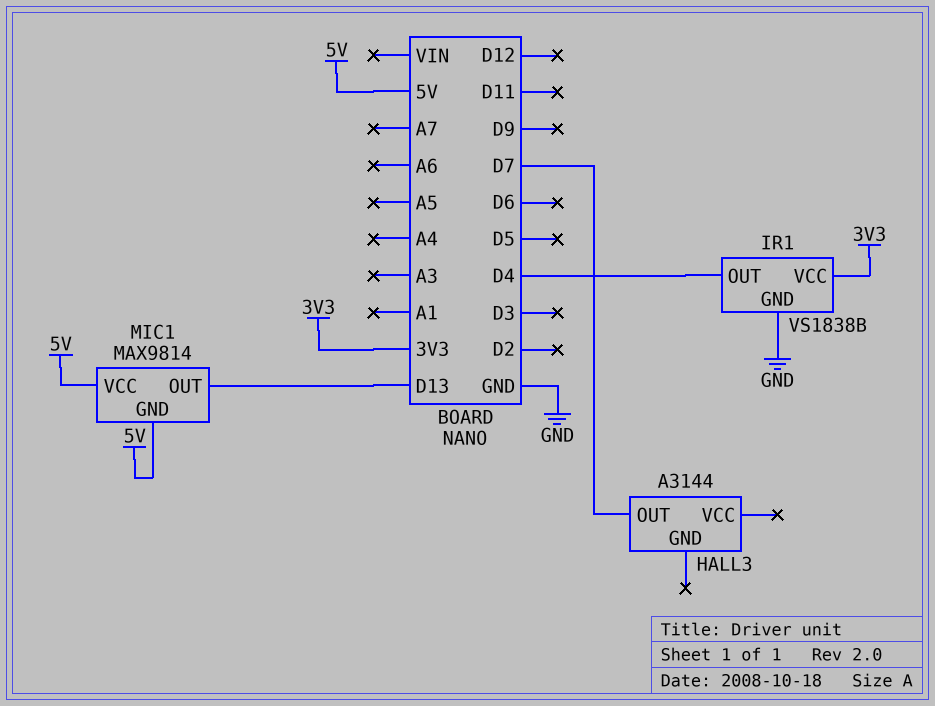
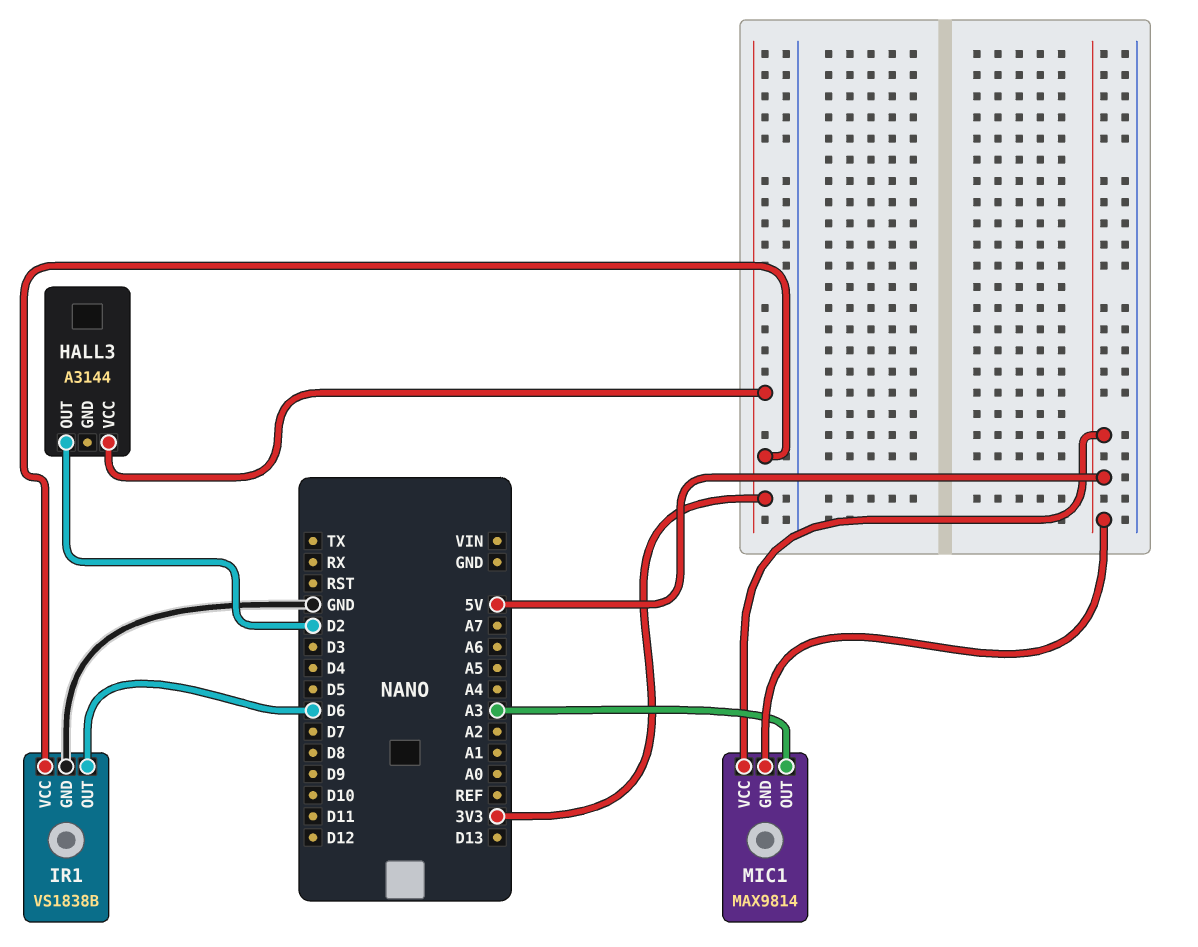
HALL3 pin OUT: D7 -> D2
HALL3 pin VCC: none -> 3V3
IR1 pin OUT: D4 -> D6
MIC1 pin OUT: D13 -> A3

